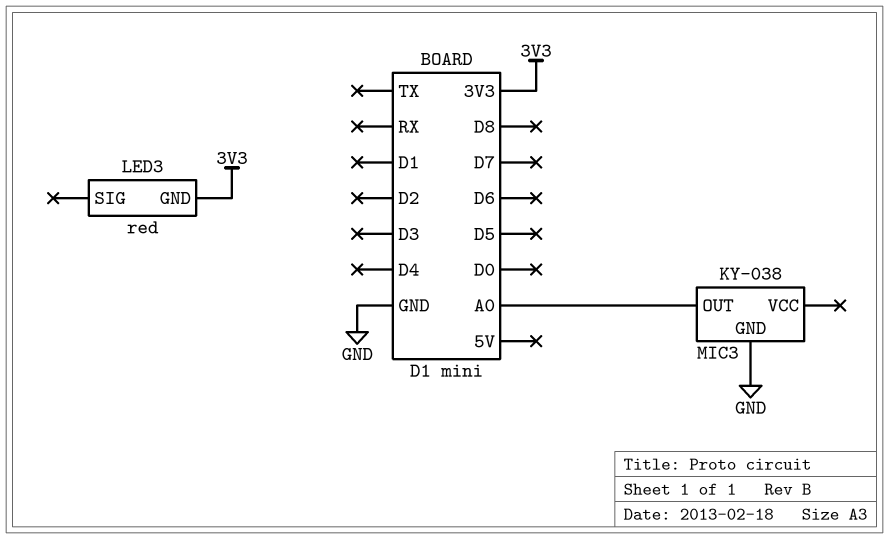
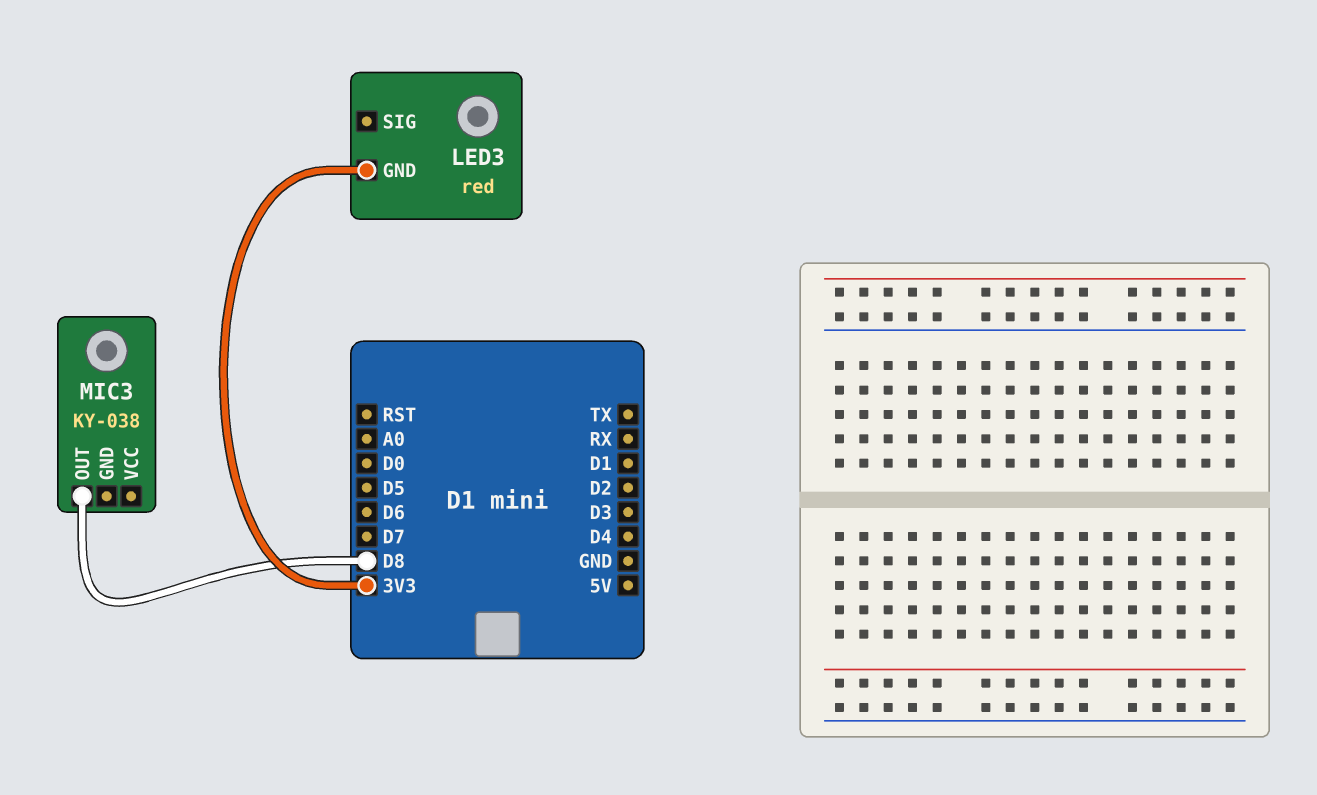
MIC3 pin GND: GND -> none
MIC3 pin OUT: A0 -> D8

